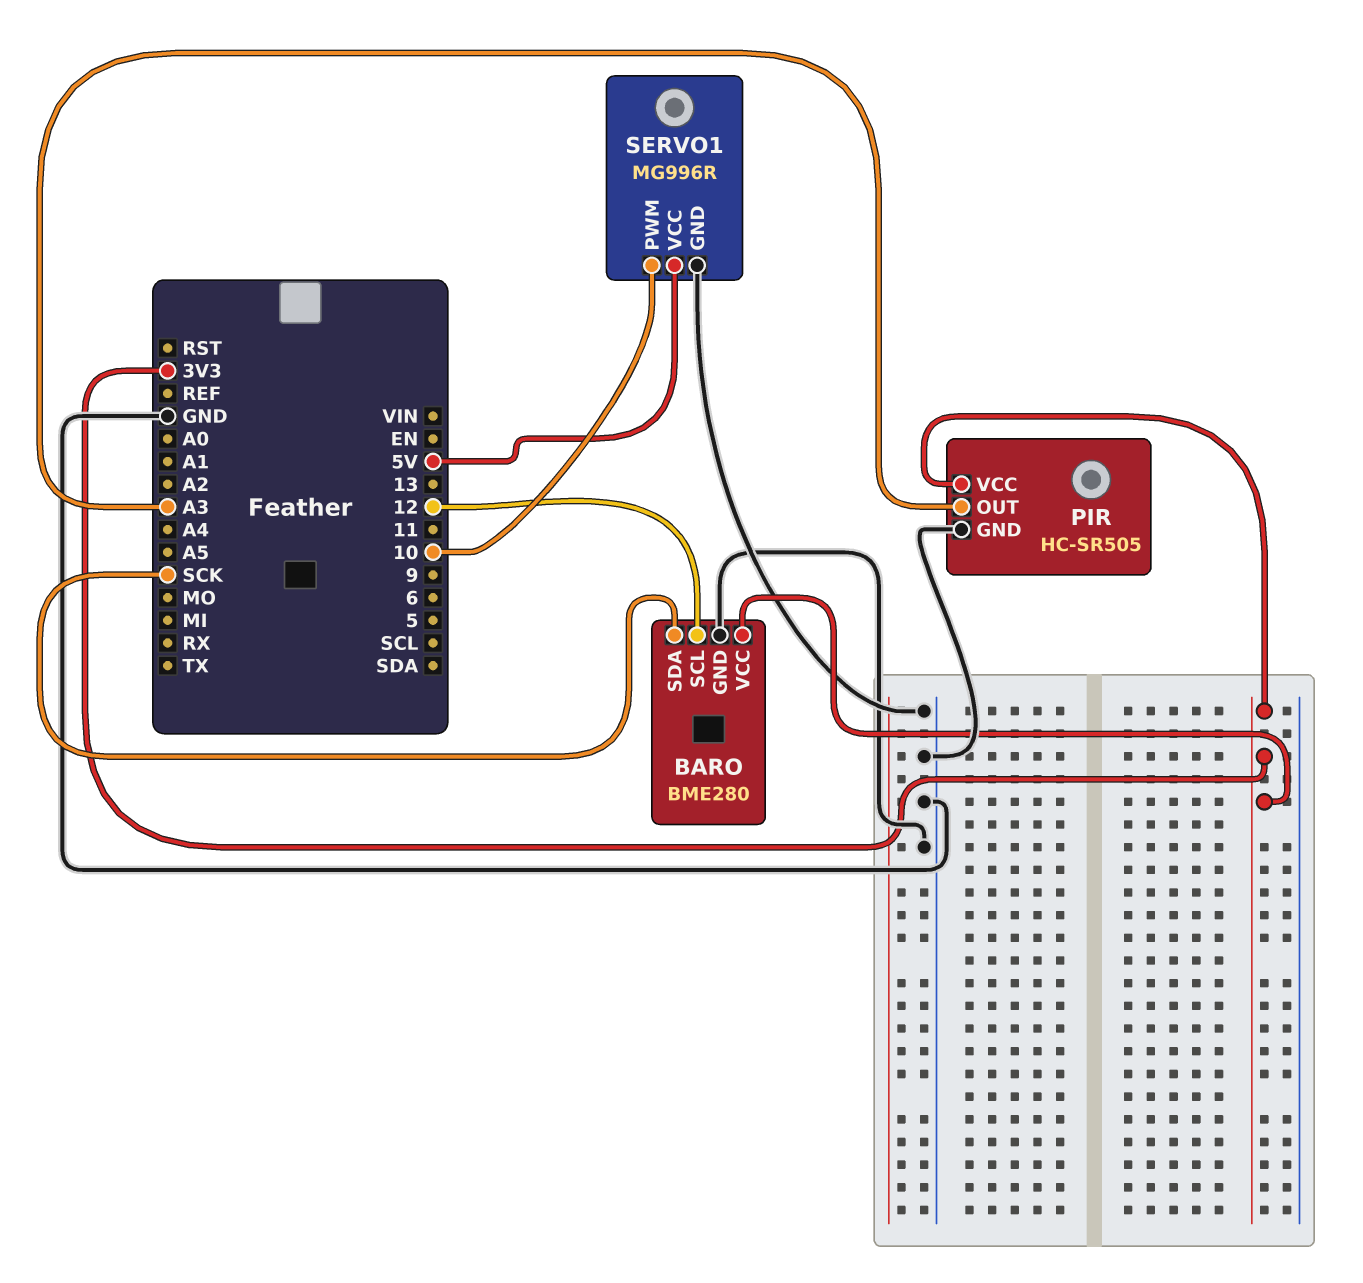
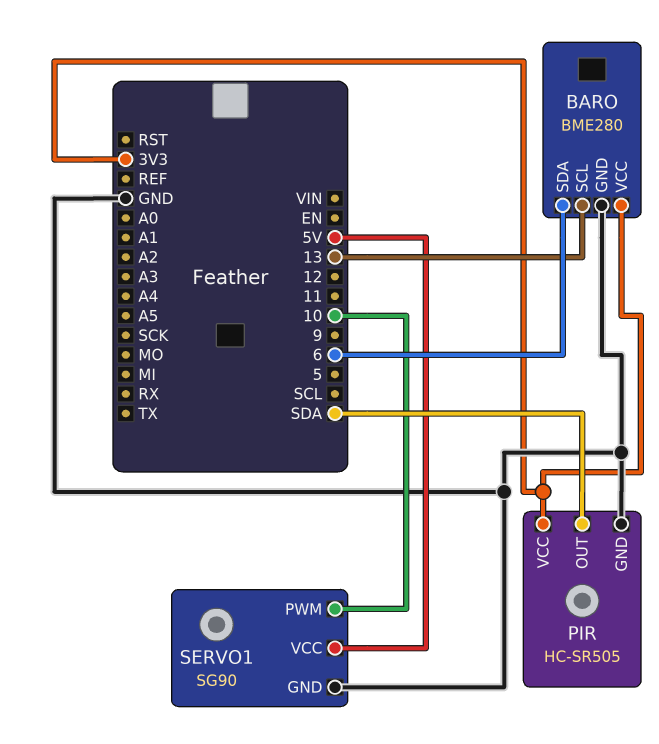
BARO pin SCL: 12 -> 13
BARO pin SDA: SCK -> 6
PIR pin OUT: A3 -> SDA
SERVO1: MG996R -> SG90

